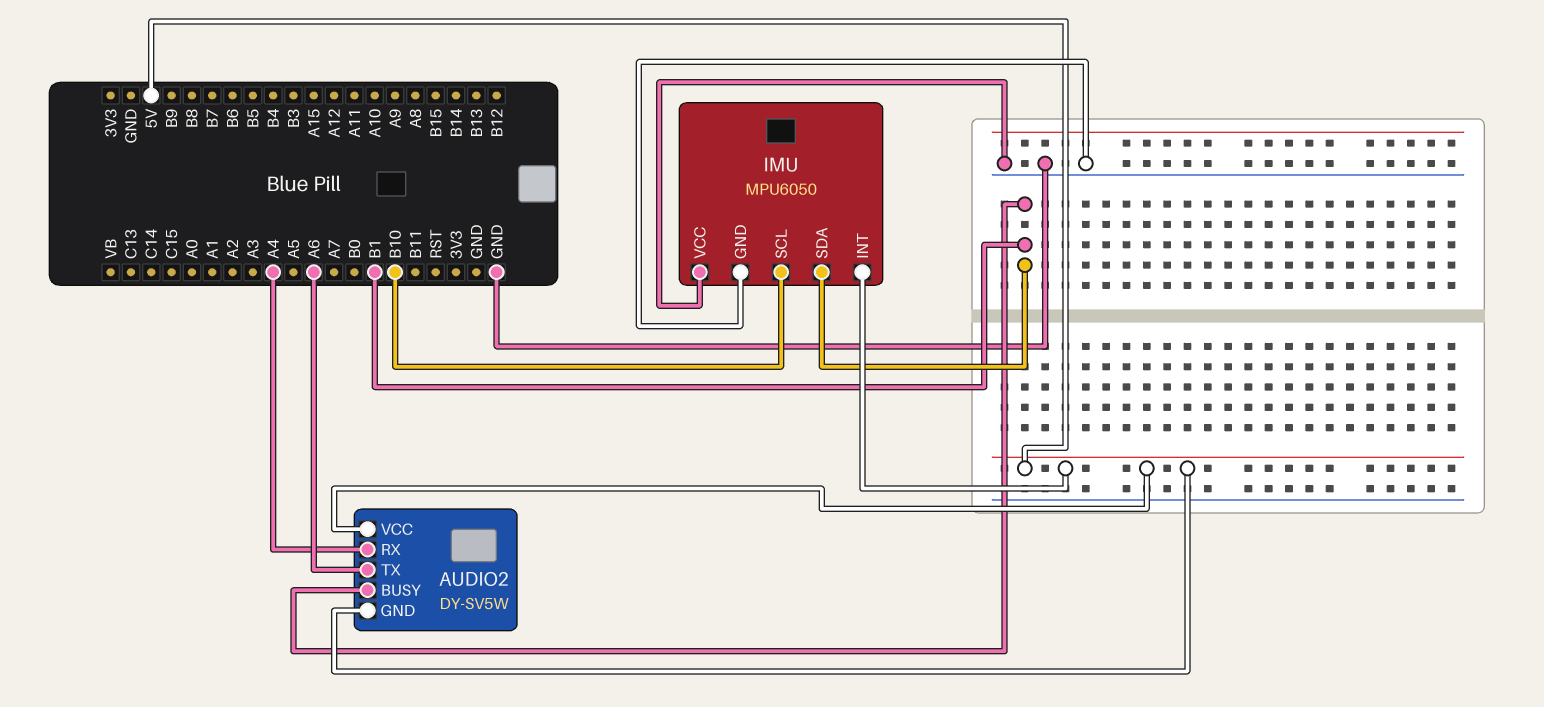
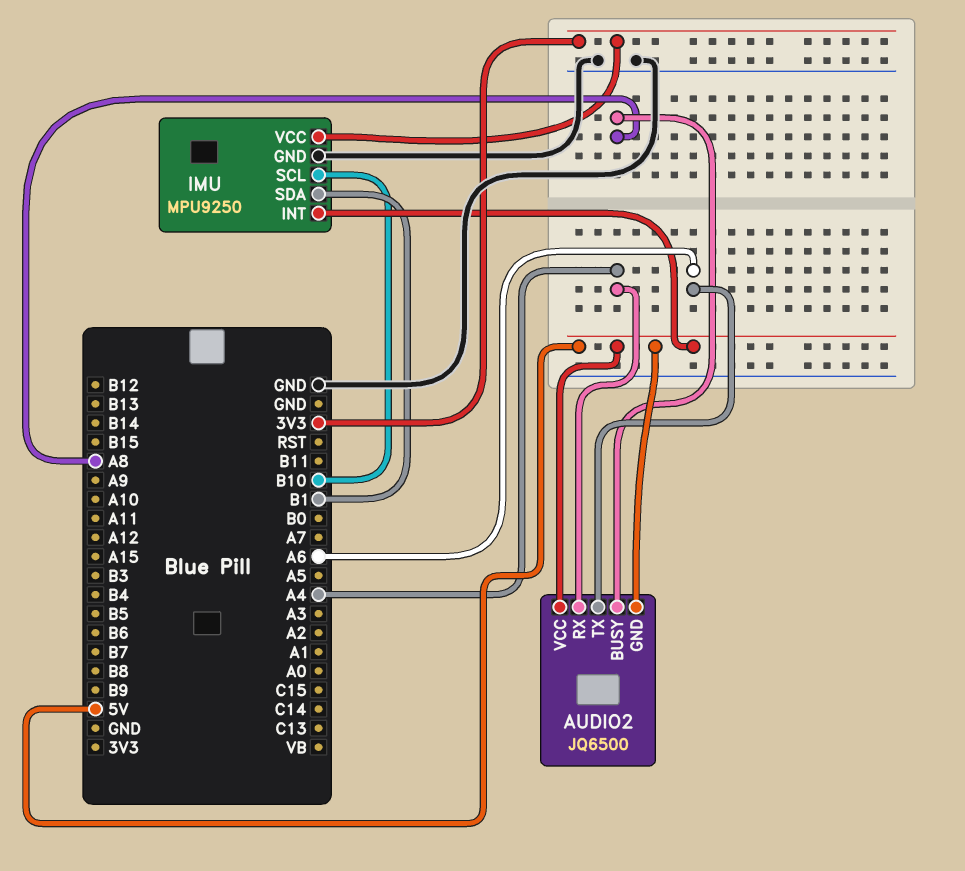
AUDIO2: DY-SV5W -> JQ6500
AUDIO2 pin BUSY: B1 -> A8
IMU: MPU6050 -> MPU9250
IMU pin VCC: GND -> 3V3

